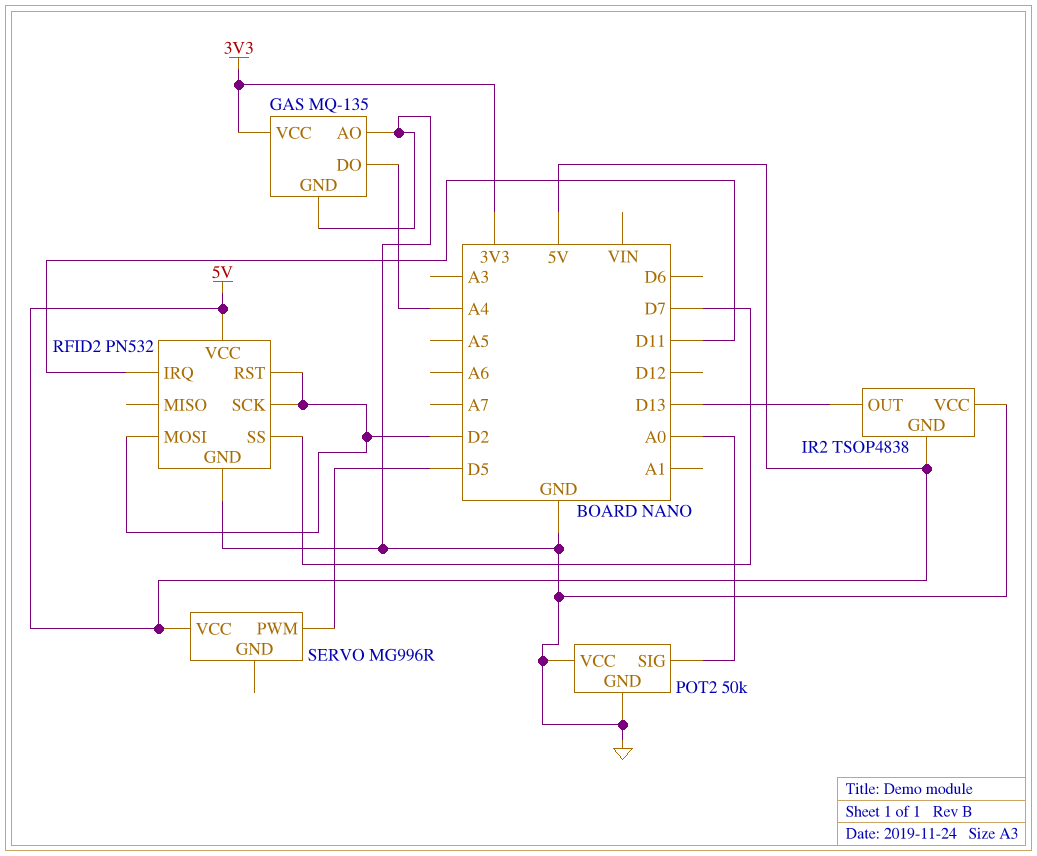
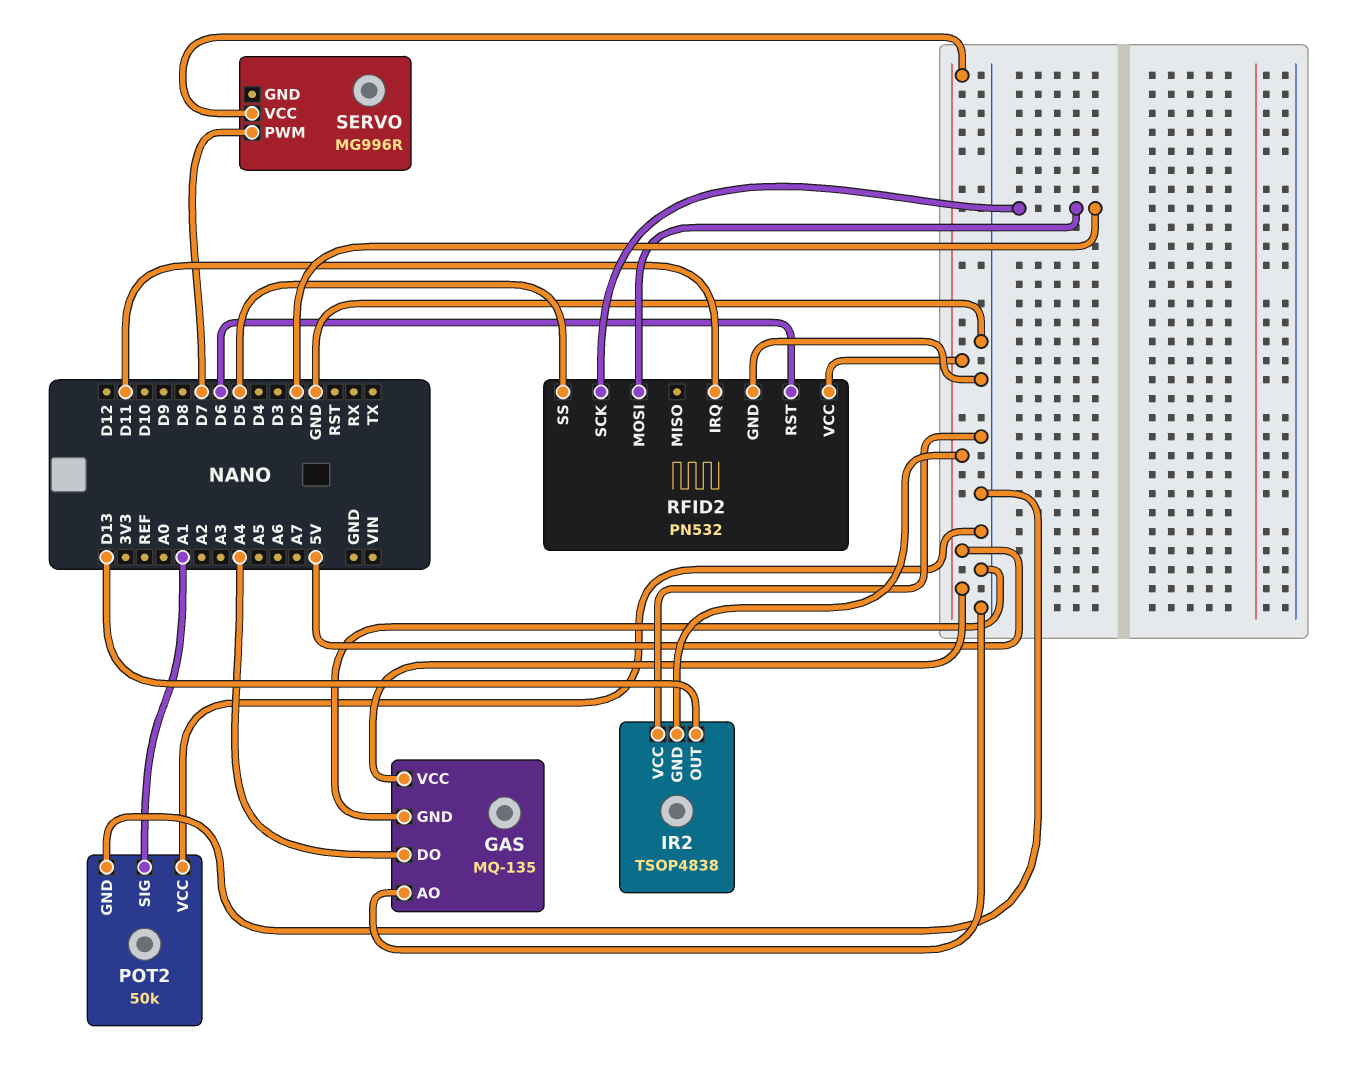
GAS pin VCC: 3V3 -> 5V
POT2 pin SIG: A0 -> A1
RFID2 pin RST: D2 -> D6
RFID2 pin SS: D7 -> D5
SERVO pin PWM: D5 -> D7

